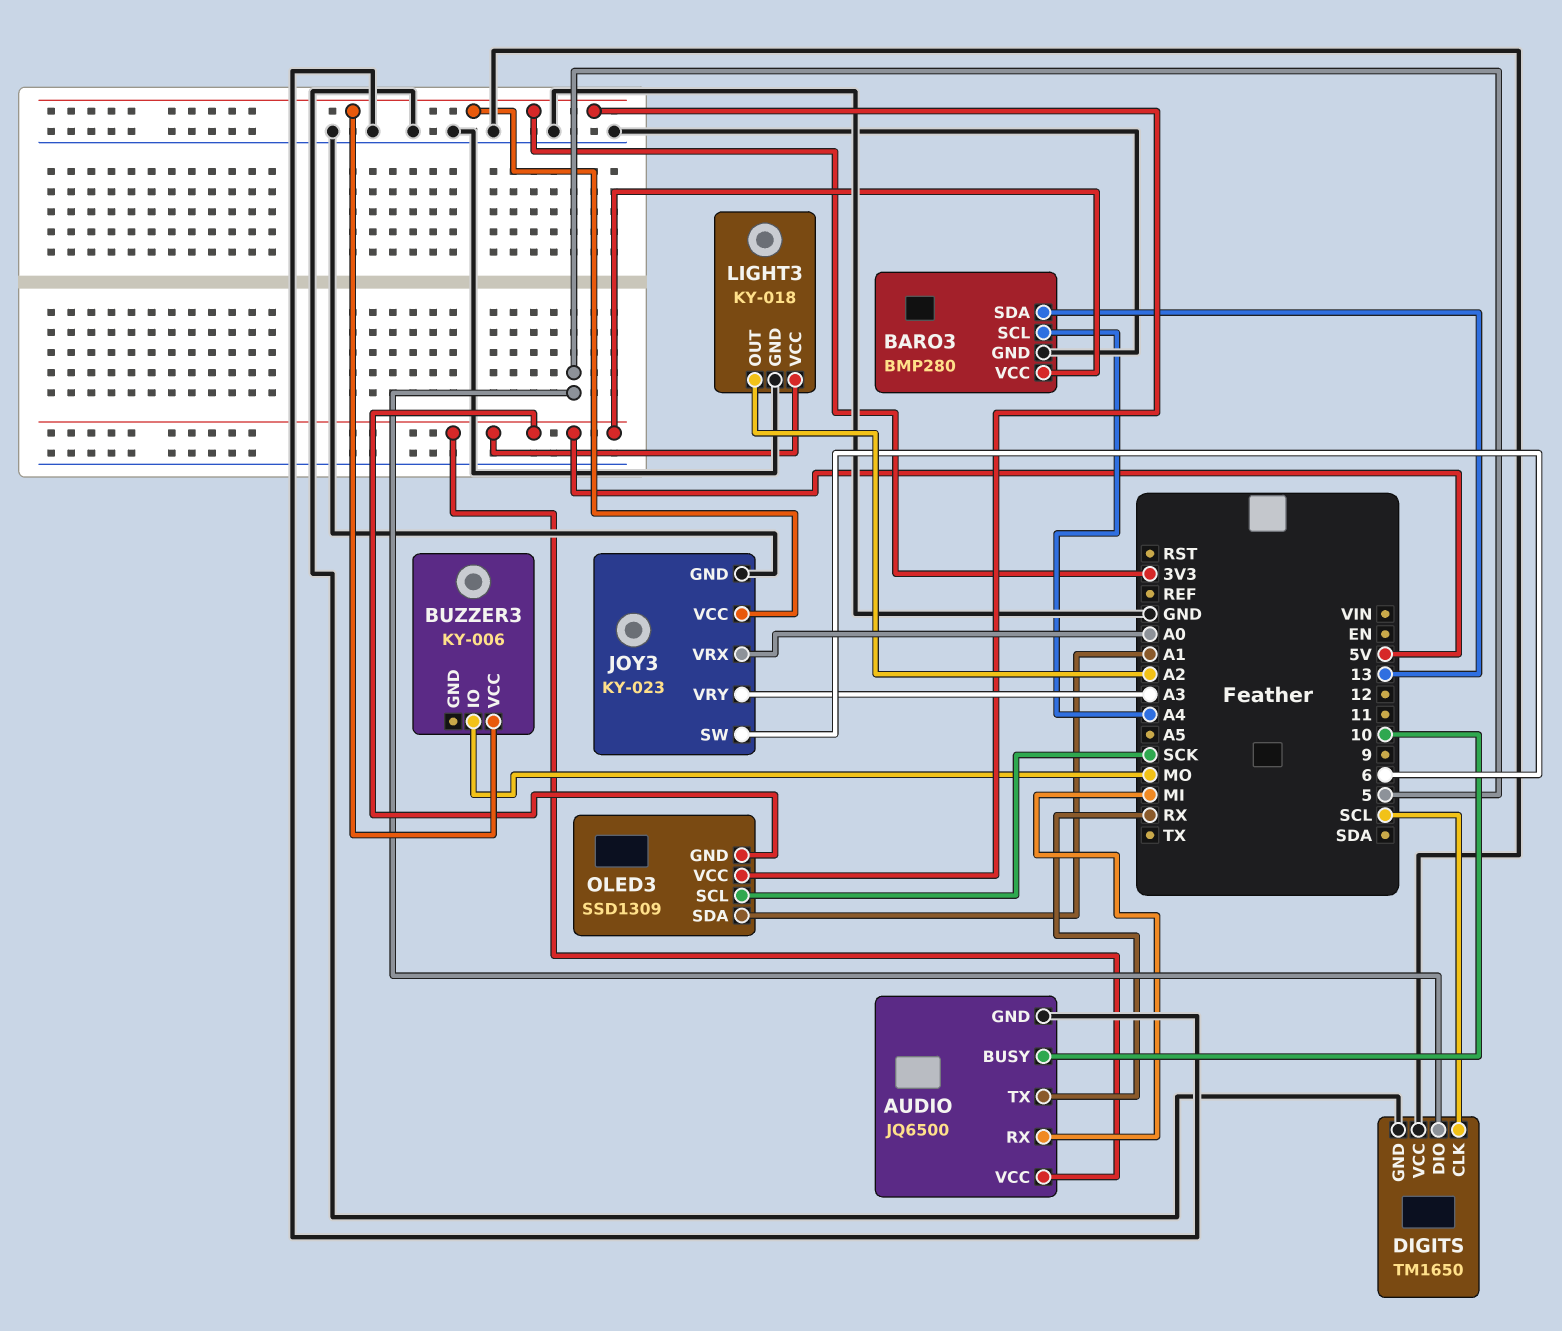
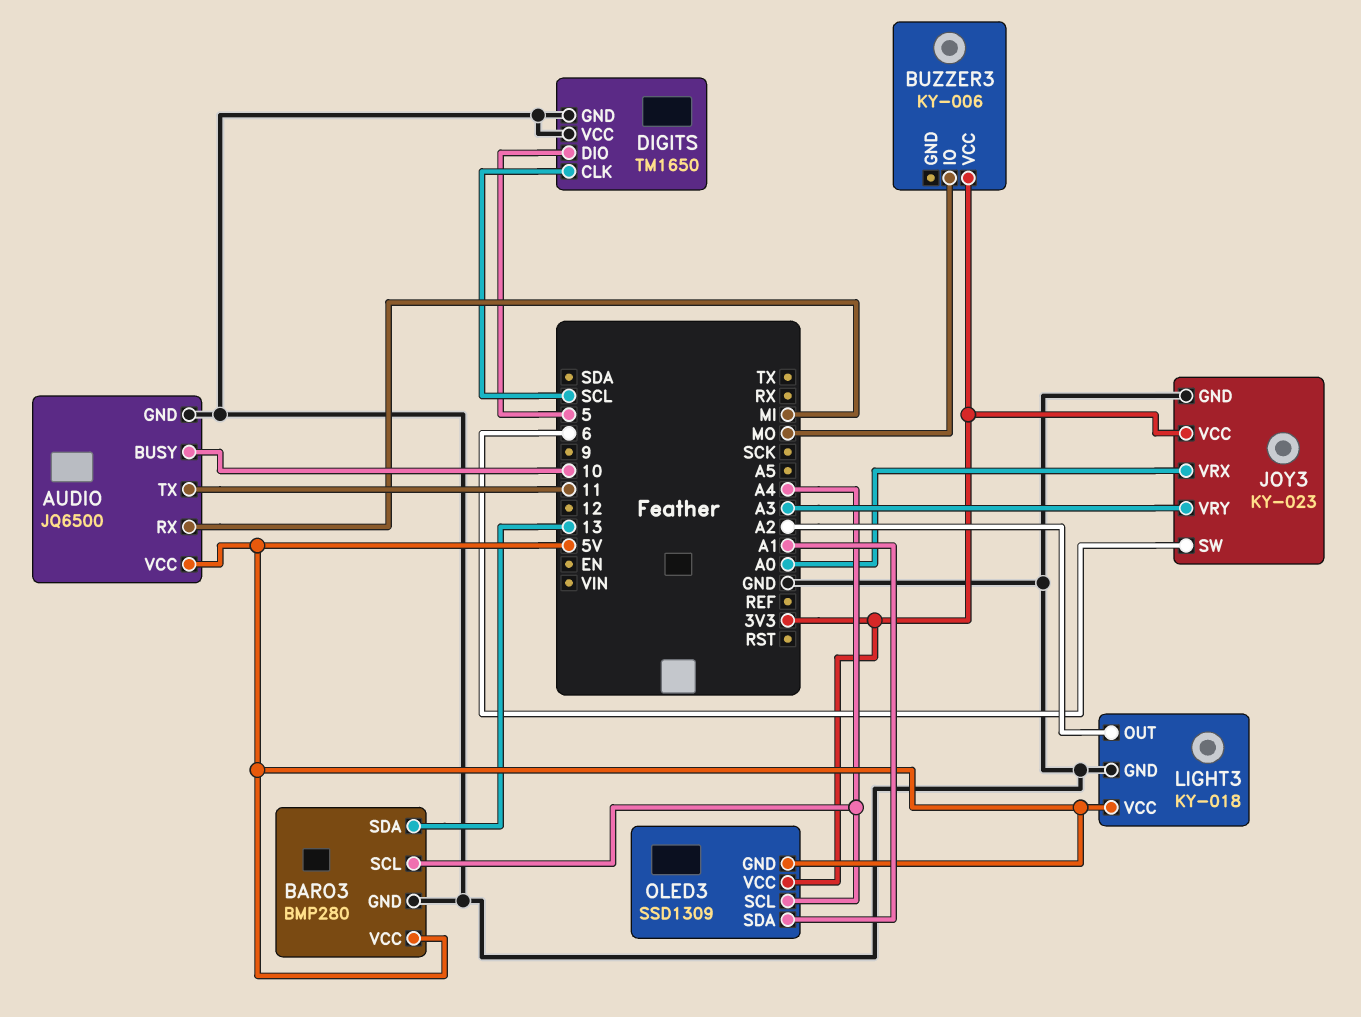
AUDIO pin TX: RX -> 11
OLED3 pin SCL: SCK -> A4

